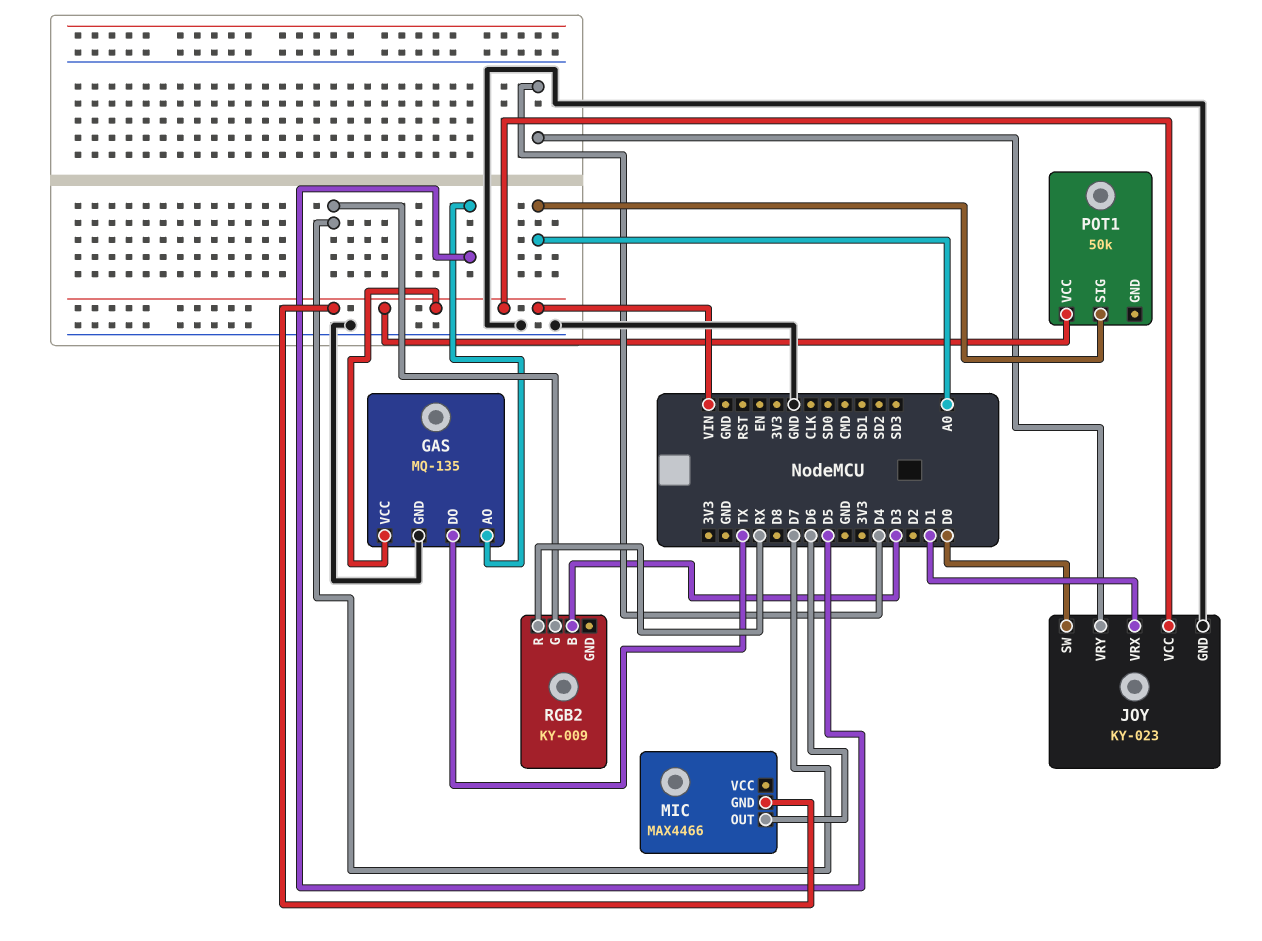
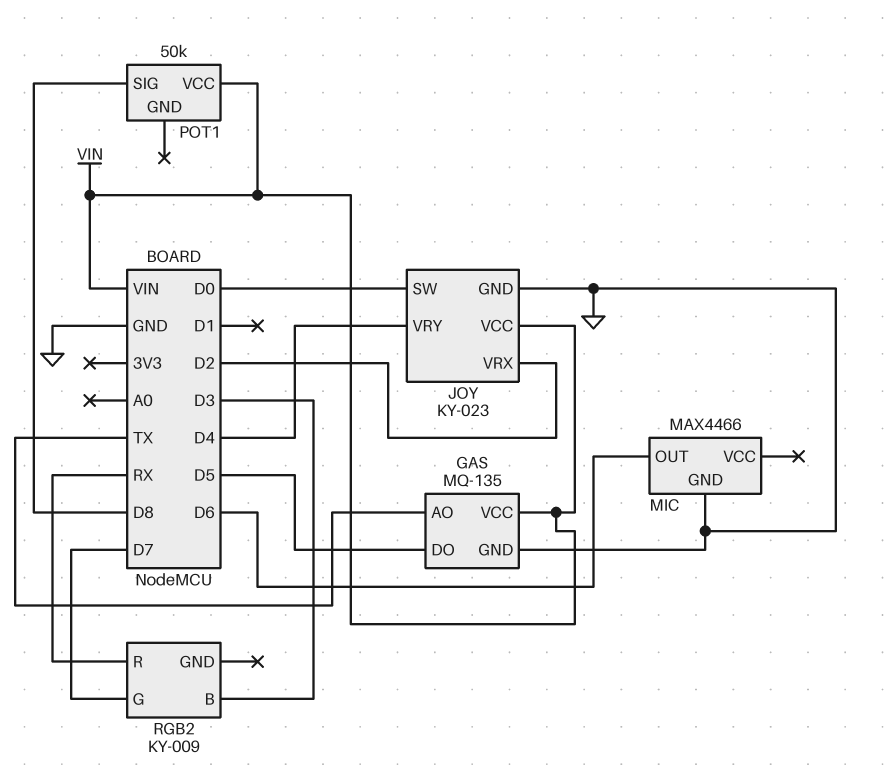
GAS pin AO: D5 -> TX
GAS pin DO: TX -> D5
JOY pin VRX: D1 -> D2
MIC pin GND: VIN -> GND
POT1 pin SIG: A0 -> D8

